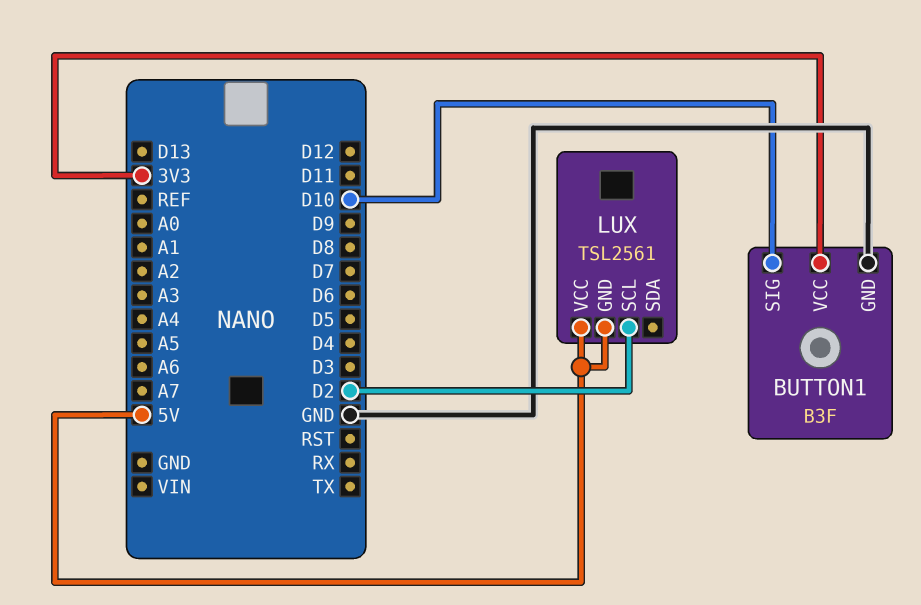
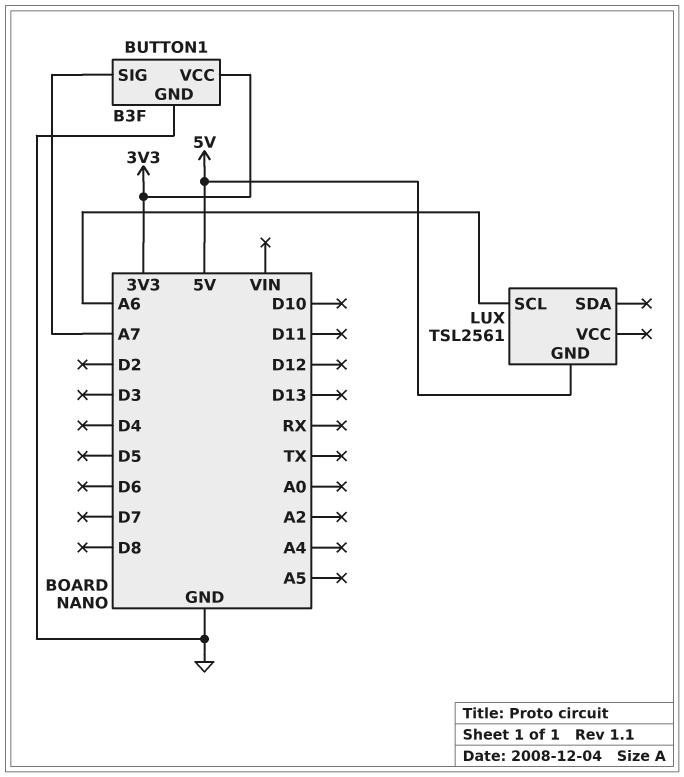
BUTTON1 pin SIG: D10 -> A7
LUX pin SCL: D2 -> A6
LUX pin VCC: 5V -> none

